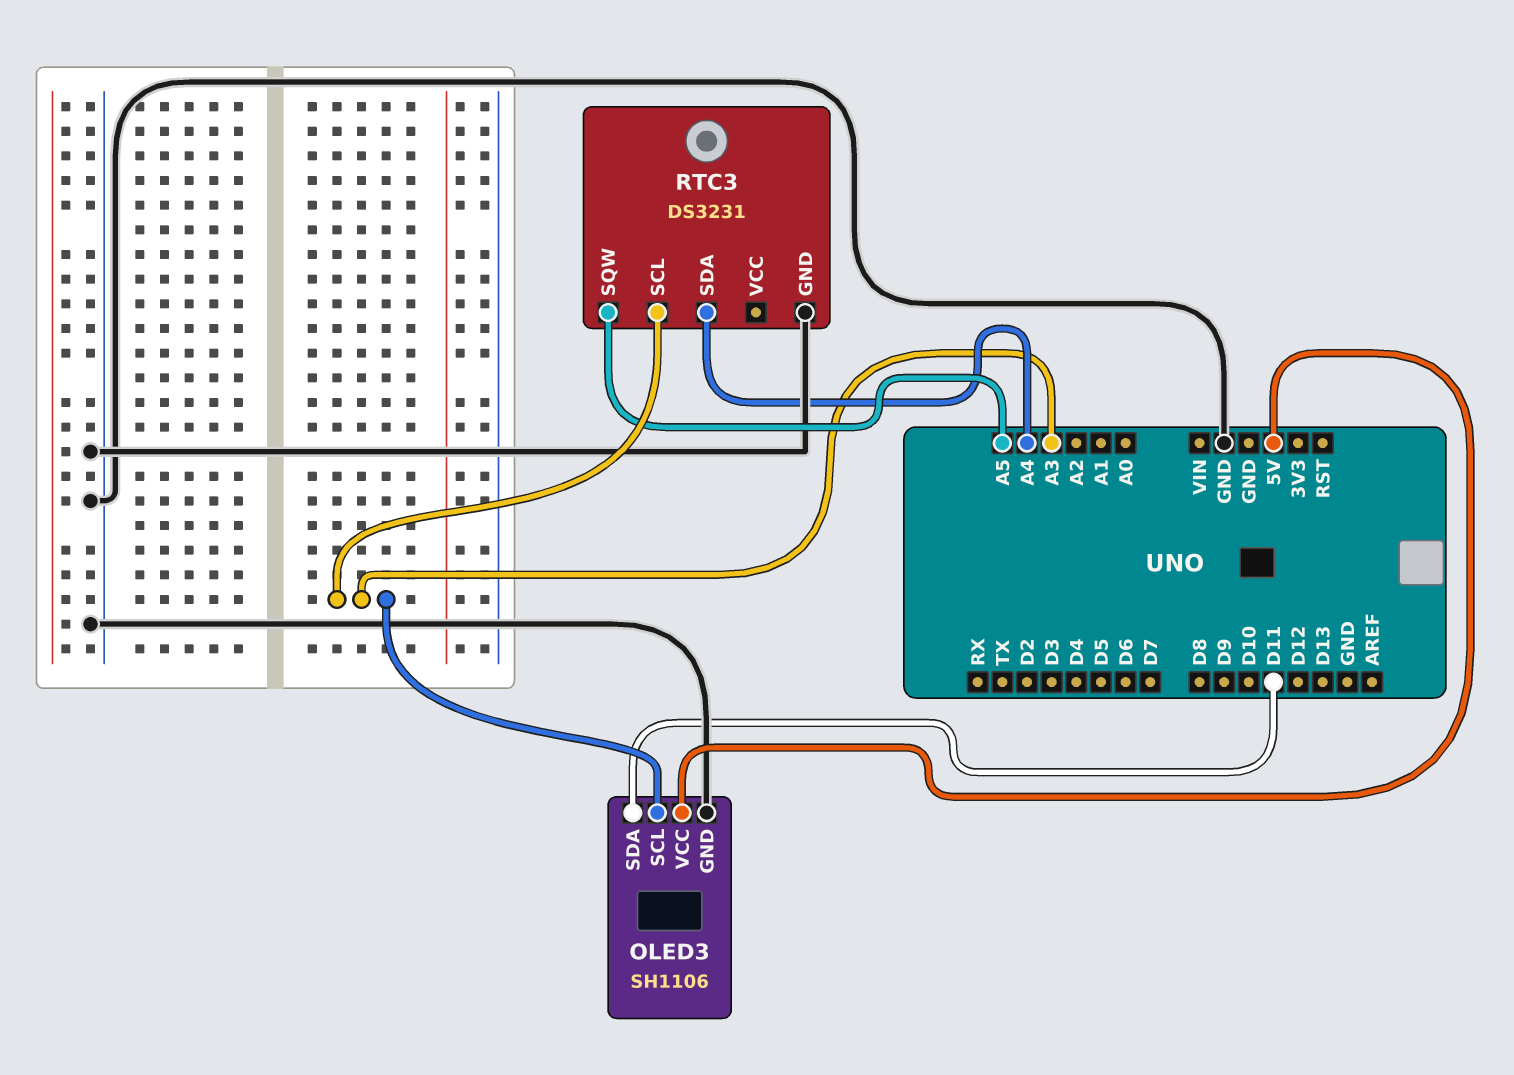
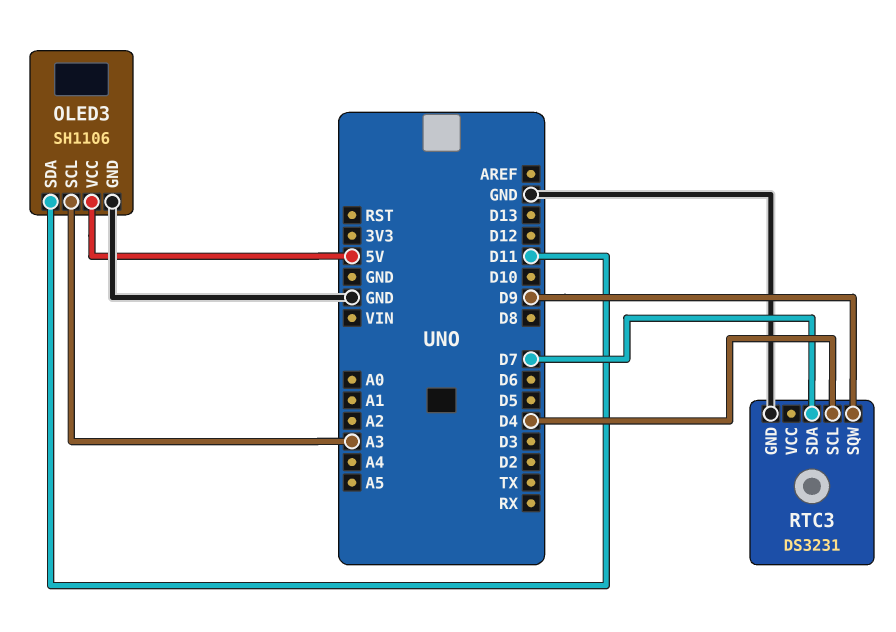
RTC3 pin SCL: A3 -> D4
RTC3 pin SDA: A4 -> D7
RTC3 pin SQW: A5 -> D9

